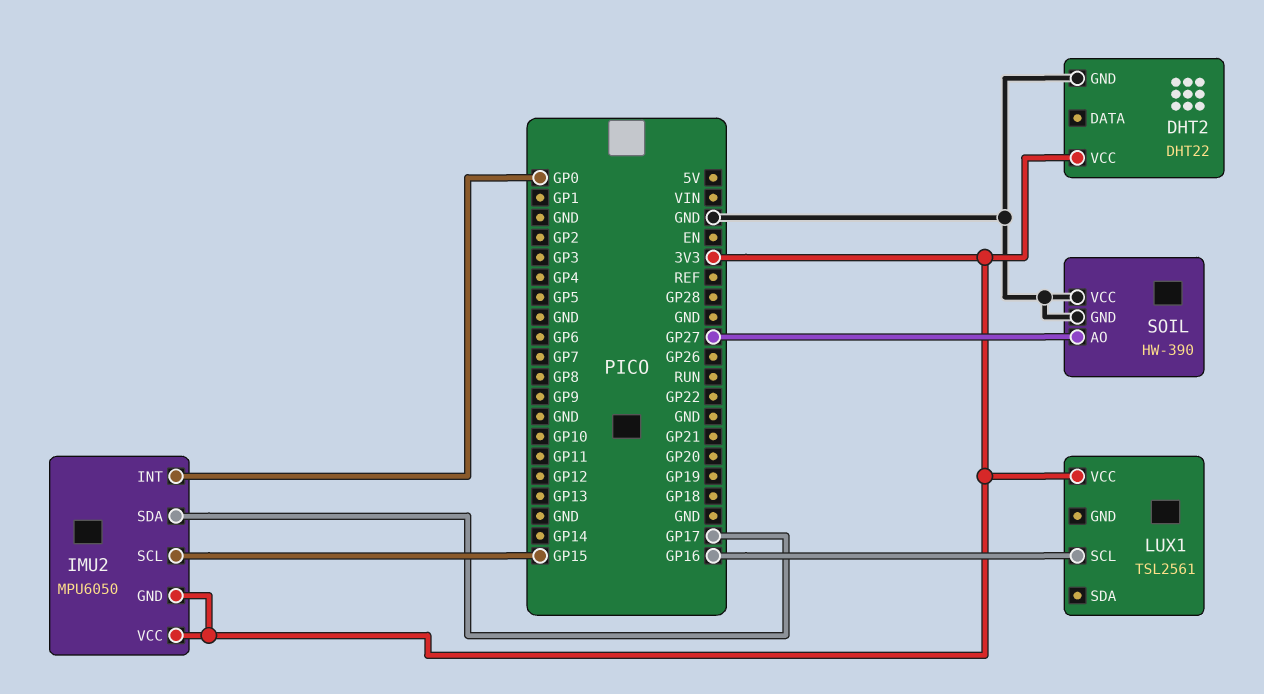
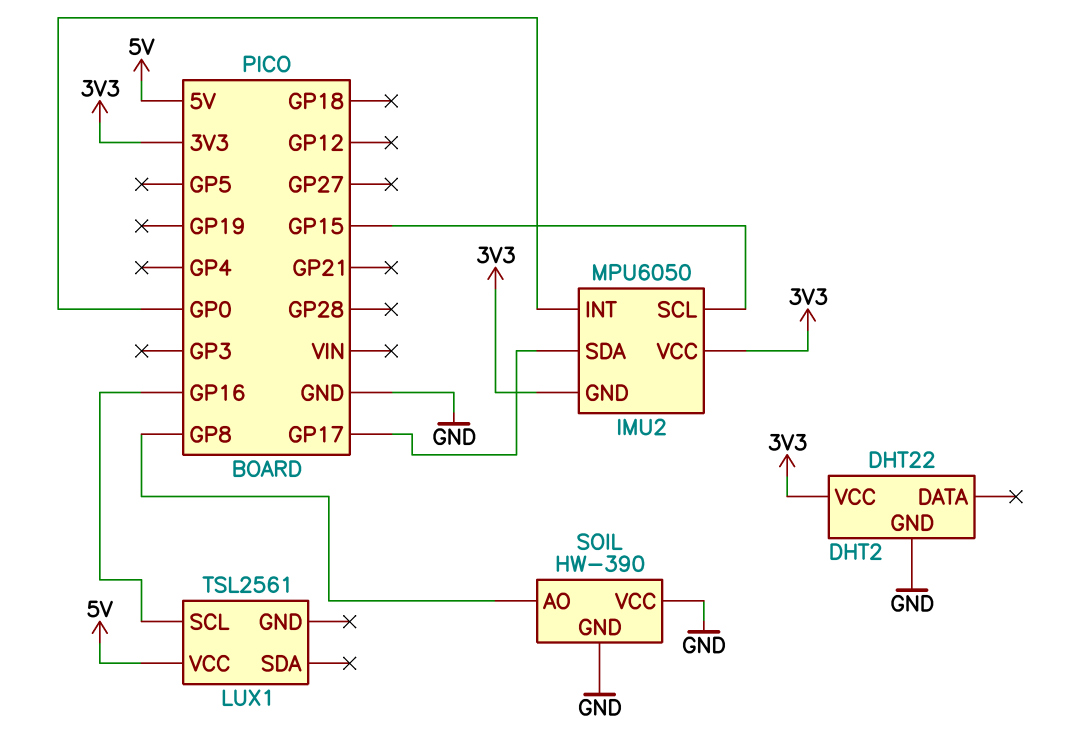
LUX1 pin VCC: 3V3 -> 5V
SOIL pin AO: GP27 -> GP8

